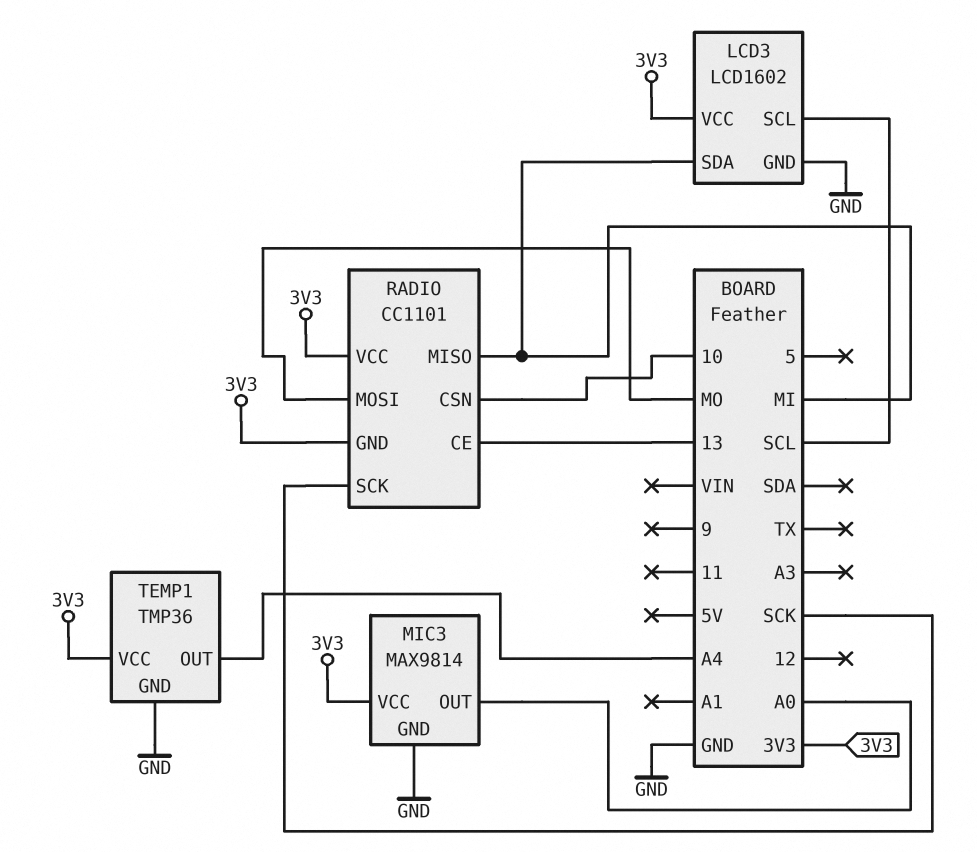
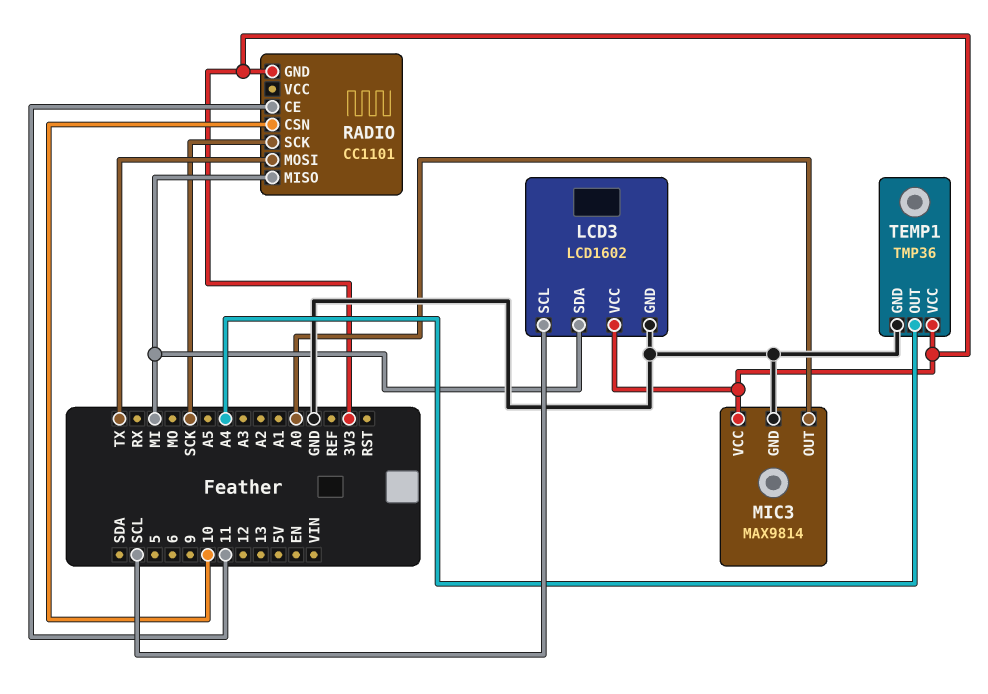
RADIO pin CE: 13 -> 11
RADIO pin MOSI: MO -> TX
RADIO pin VCC: 3V3 -> none

